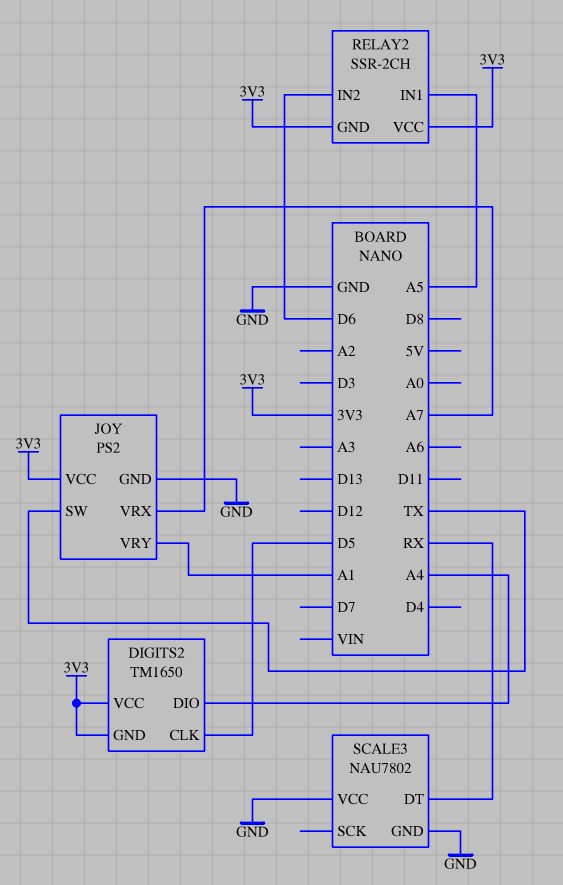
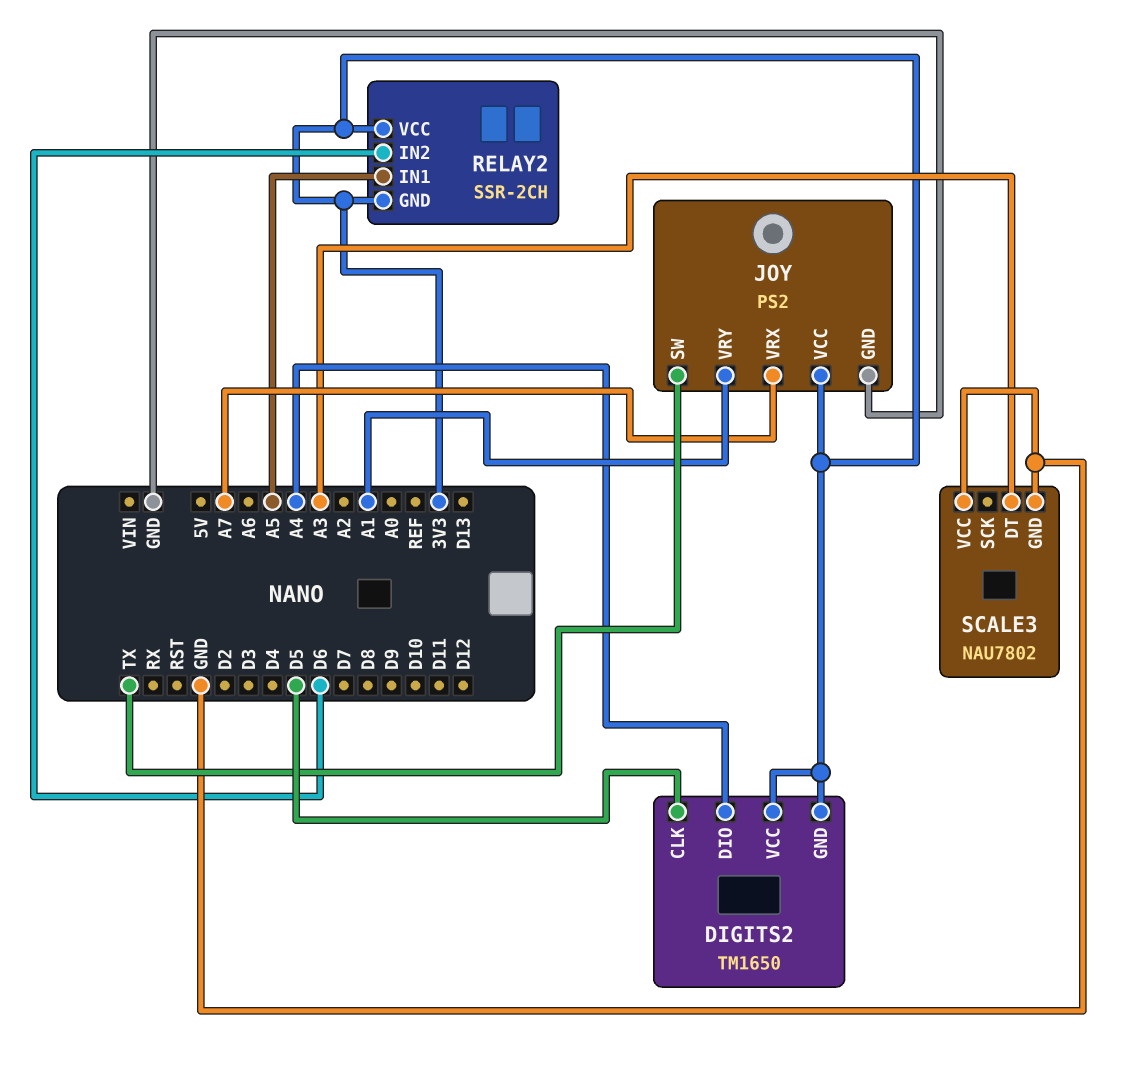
SCALE3 pin DT: RX -> A3

